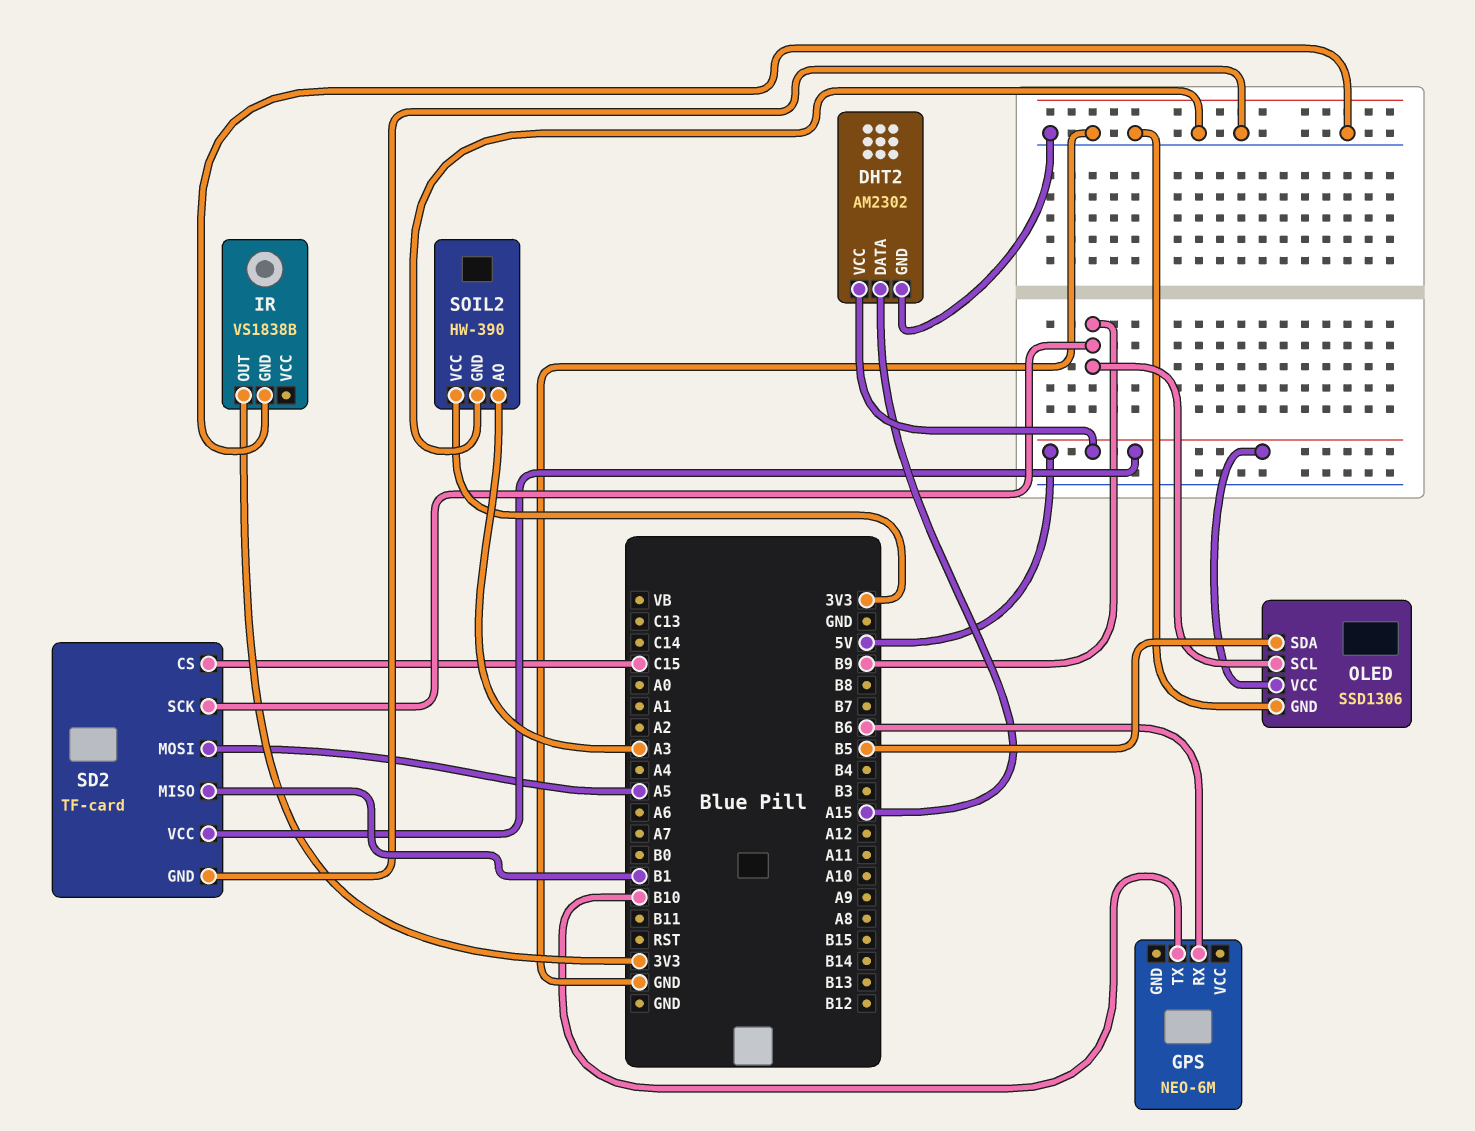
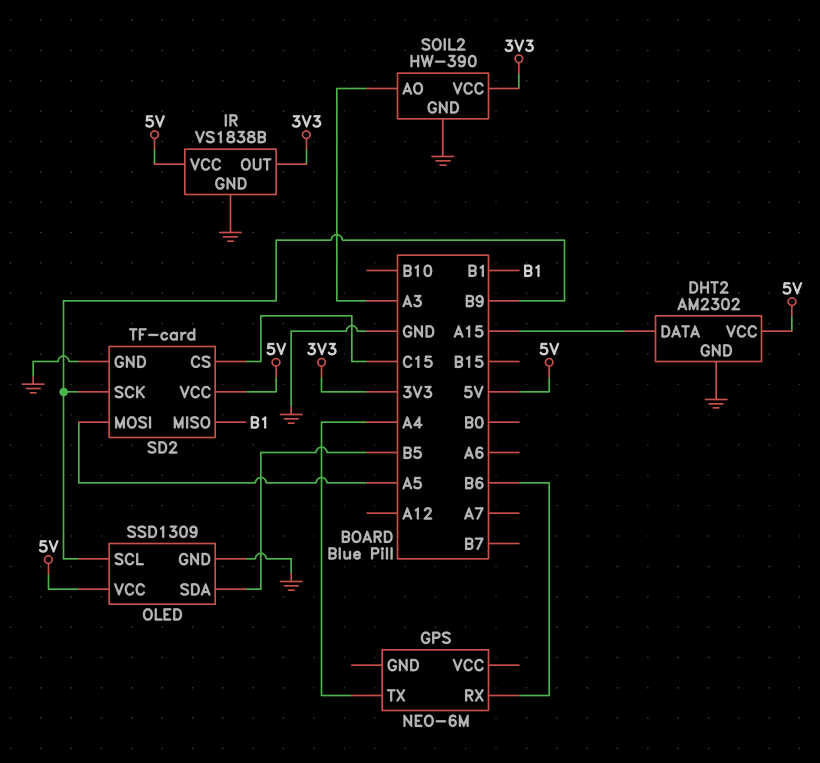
GPS pin TX: B10 -> A4
IR pin VCC: none -> 5V
OLED: SSD1306 -> SSD1309

